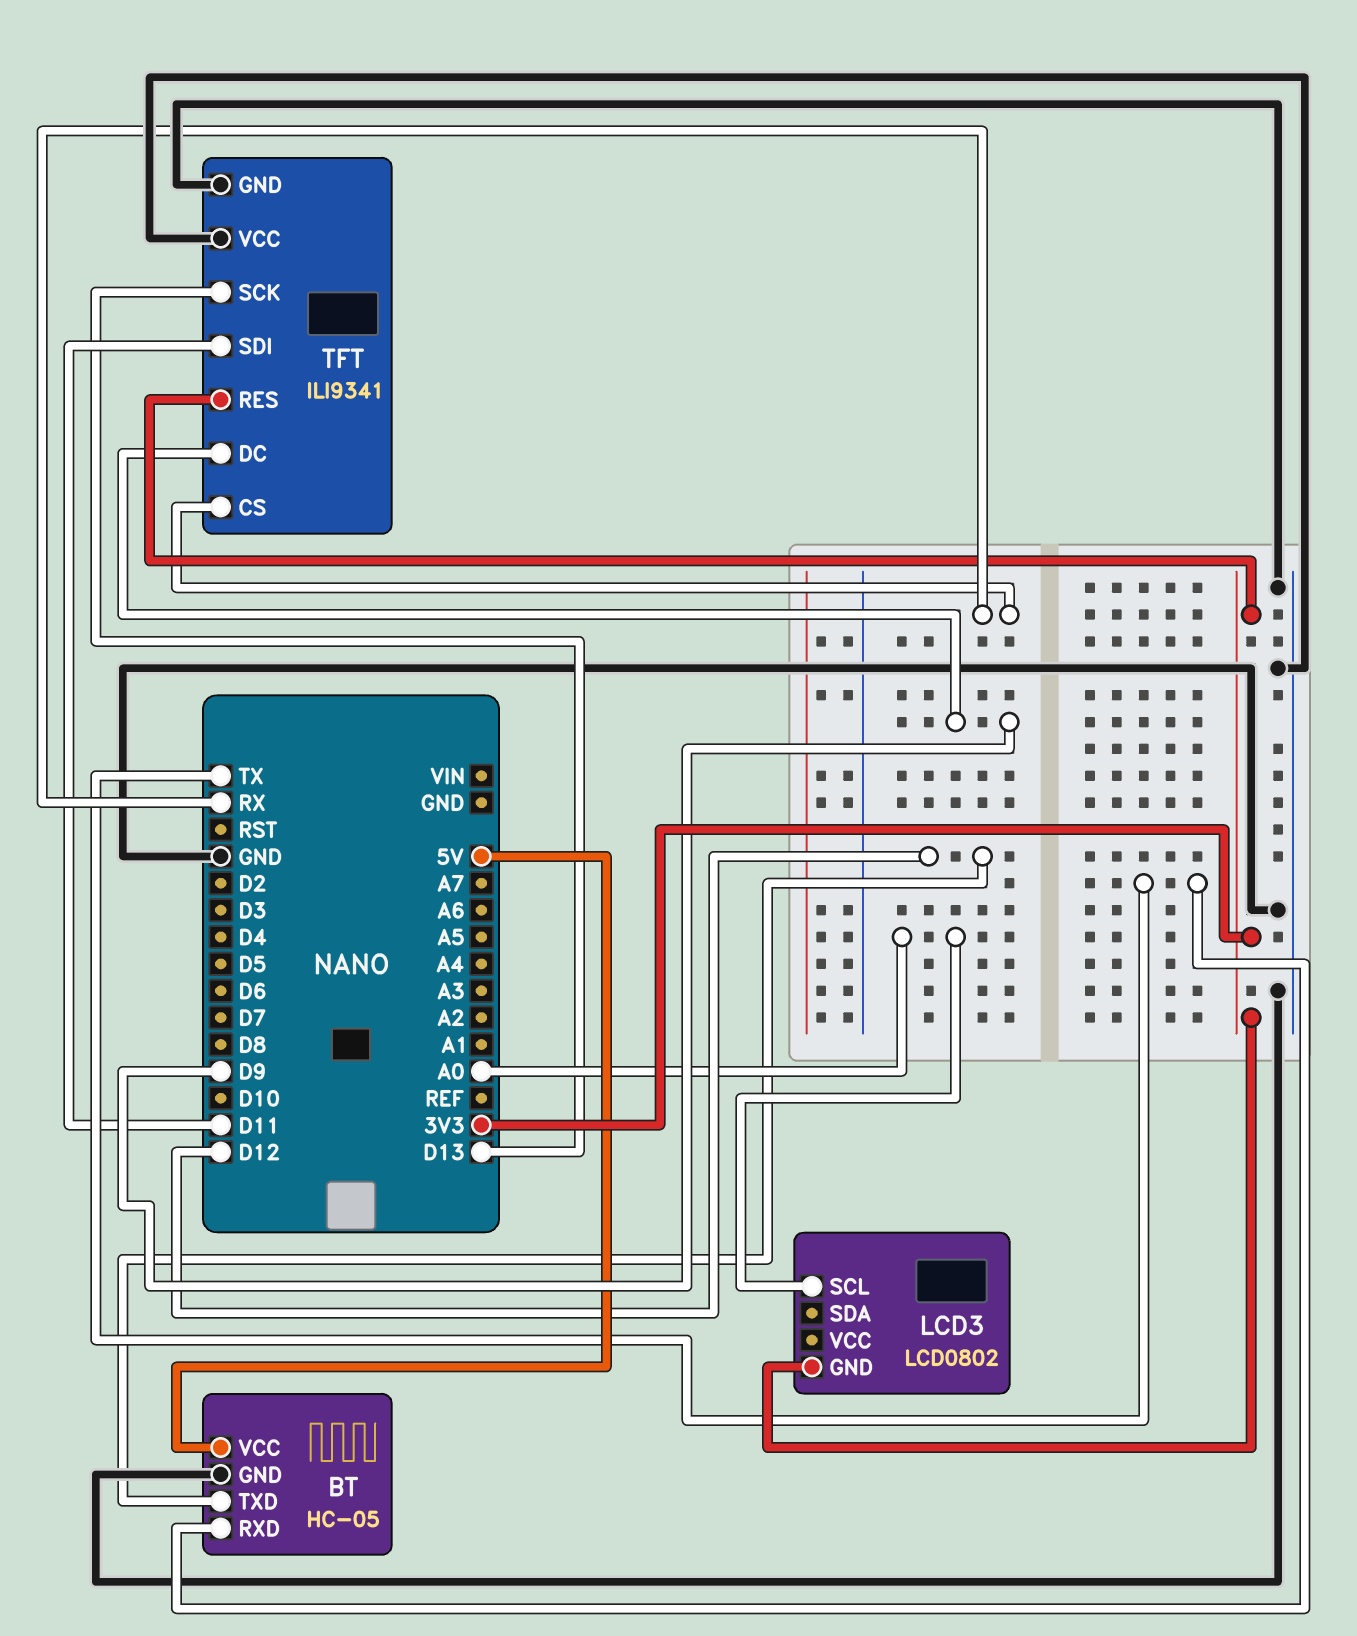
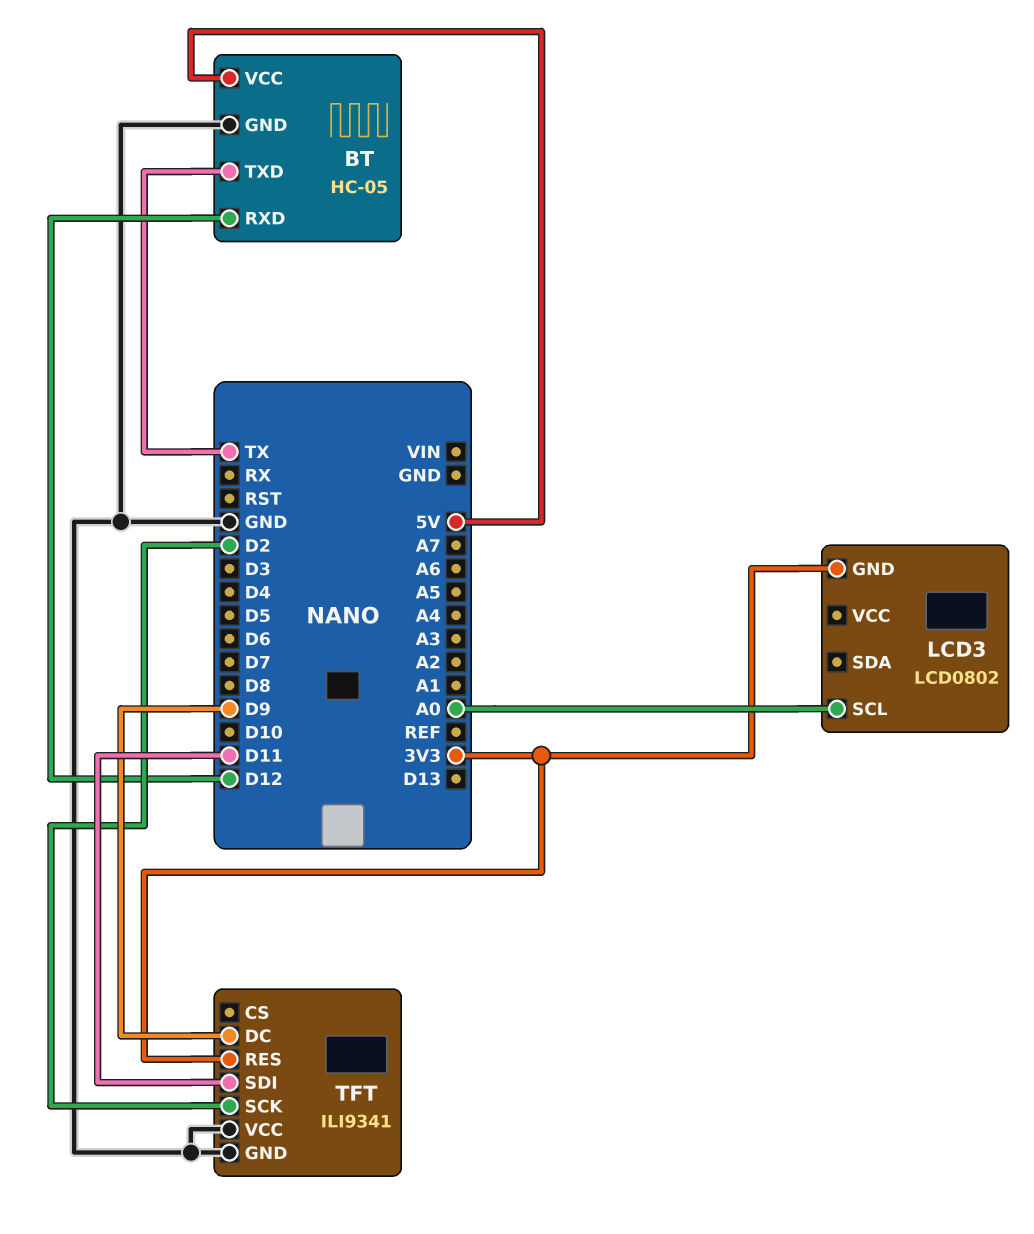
BT pin RXD: TX -> D12
BT pin TXD: D12 -> TX
TFT pin CS: RX -> none
TFT pin SCK: D13 -> D2

